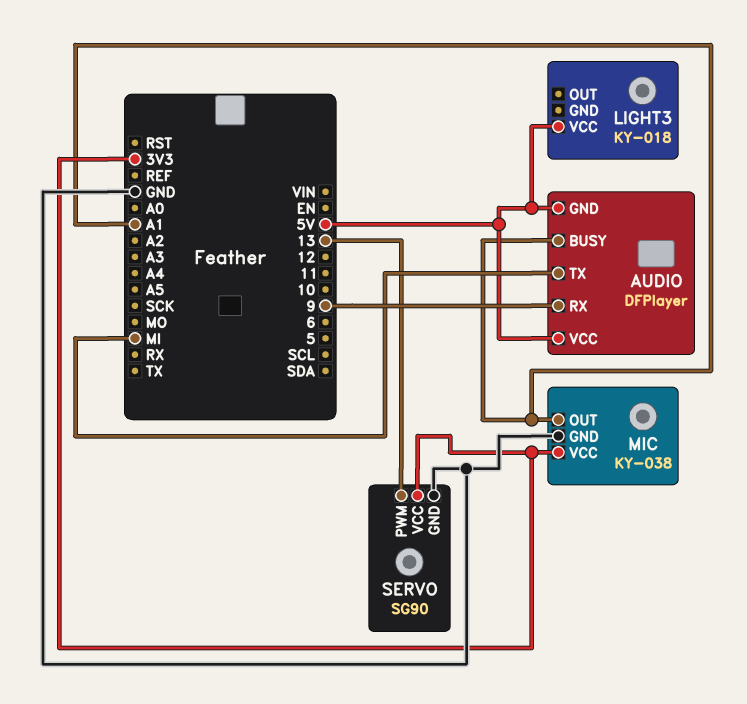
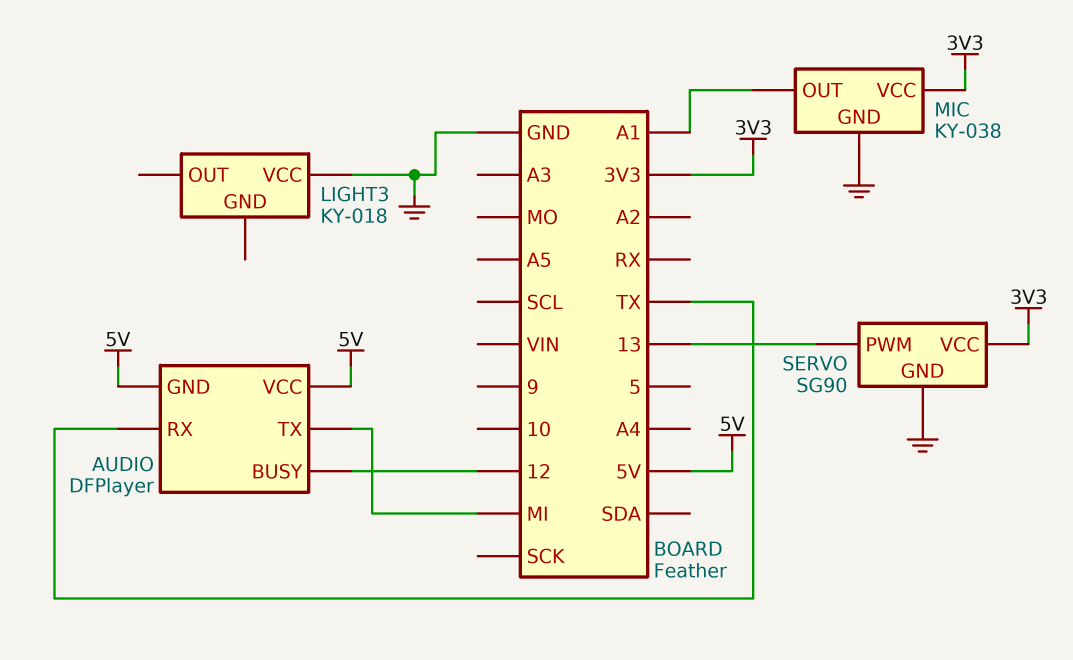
AUDIO pin BUSY: A1 -> 12
AUDIO pin RX: 9 -> TX
LIGHT3 pin VCC: 5V -> GND

